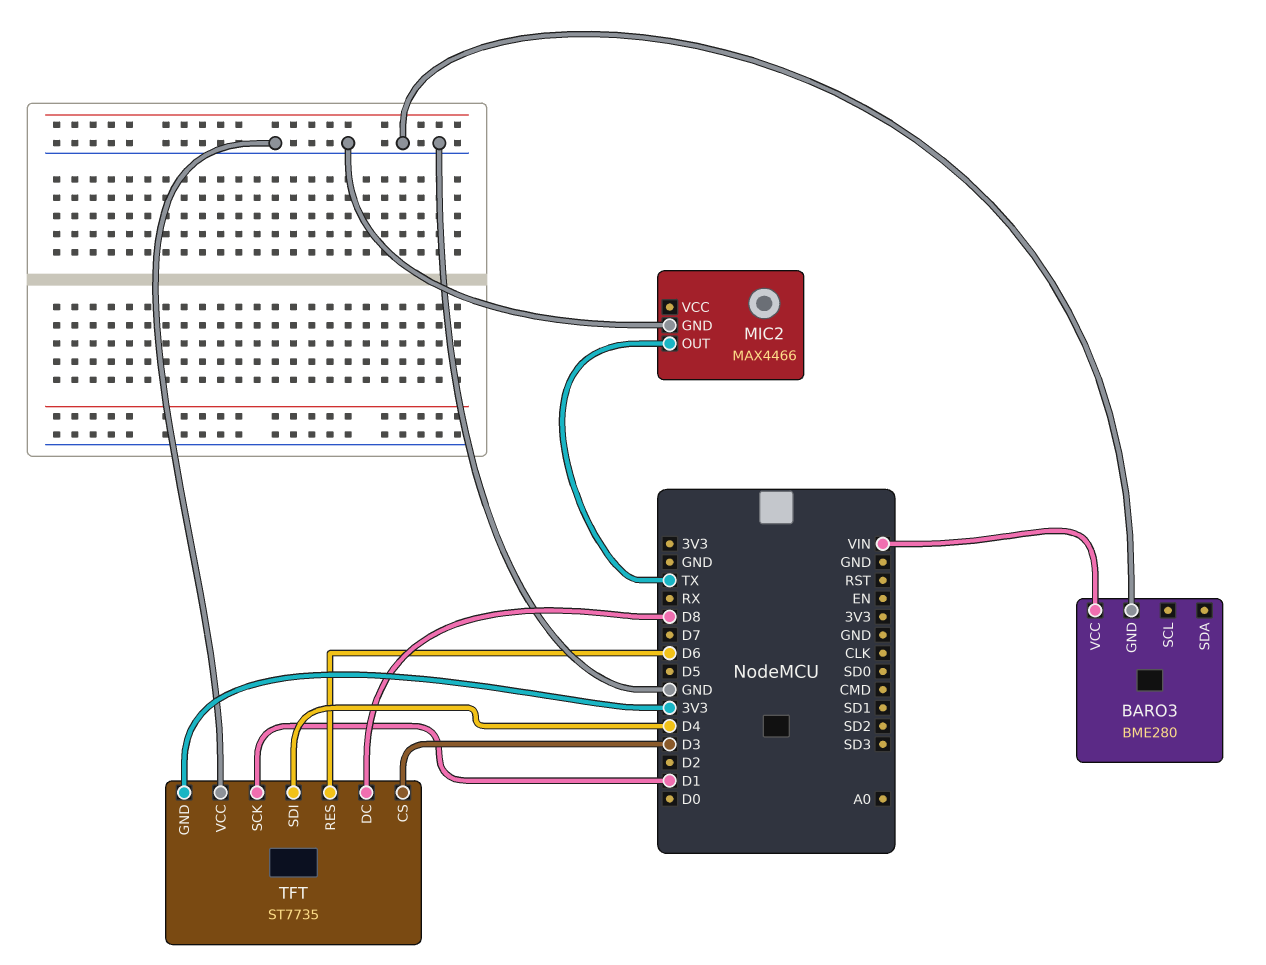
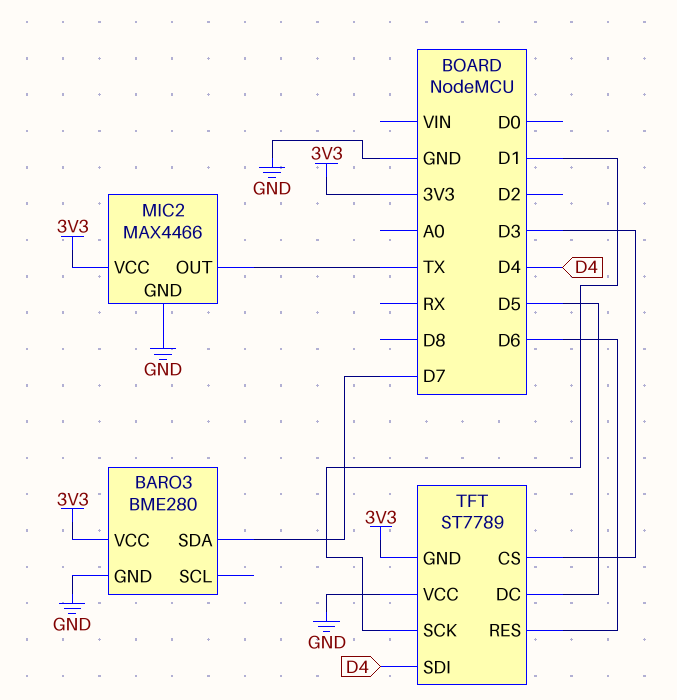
BARO3 pin SDA: none -> D7
BARO3 pin VCC: VIN -> 3V3
MIC2 pin VCC: none -> 3V3
TFT: ST7735 -> ST7789
TFT pin DC: D8 -> D5

